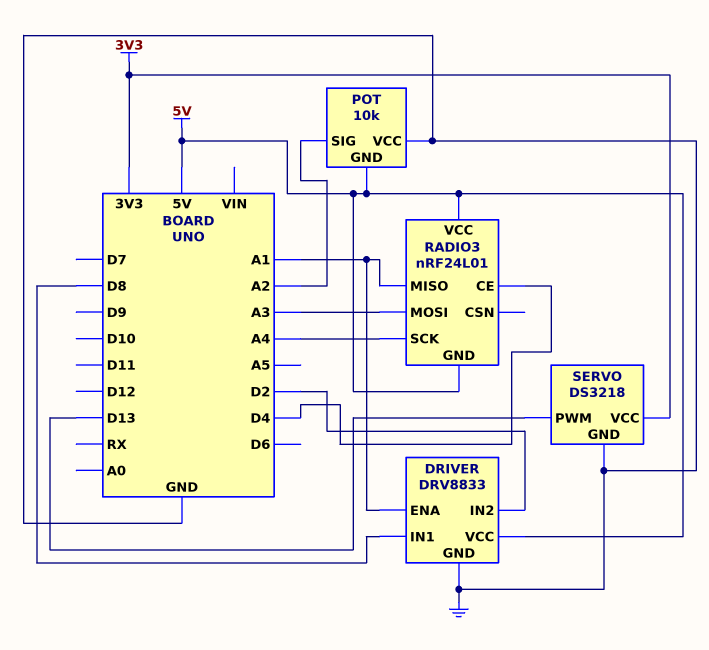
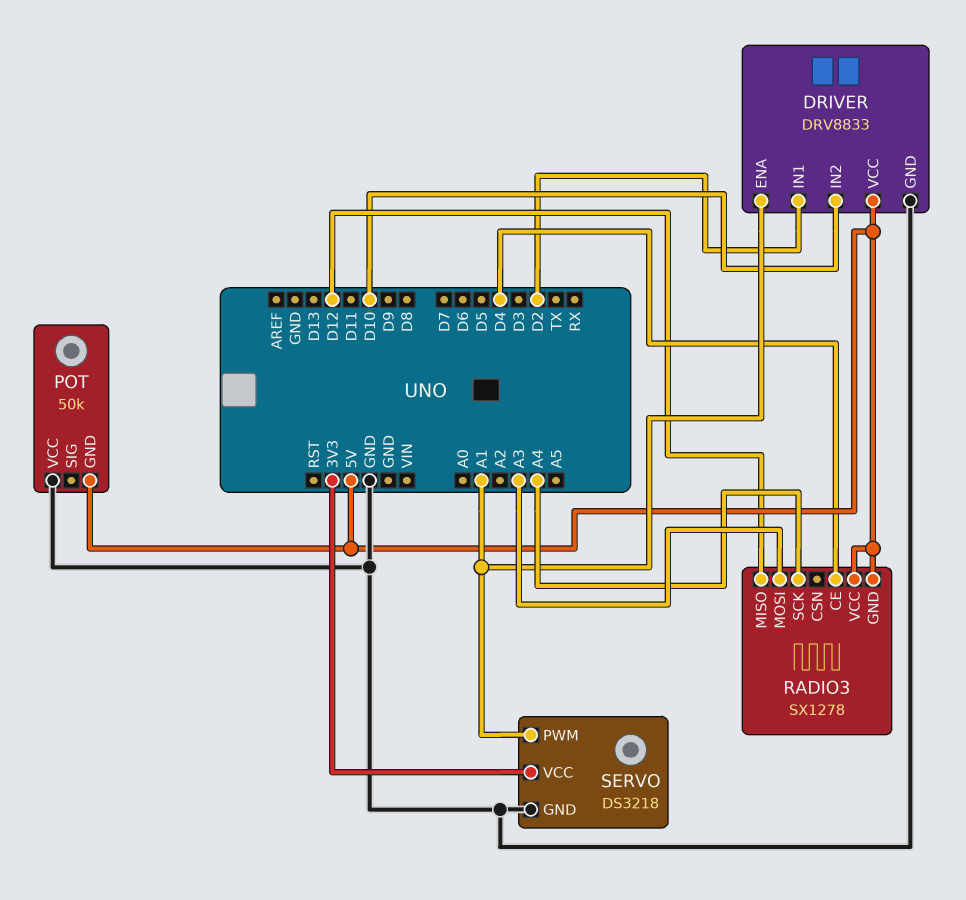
DRIVER pin IN1: D8 -> D2
DRIVER pin IN2: D2 -> D10
POT: 10k -> 50k
POT pin SIG: A2 -> none
RADIO3: nRF24L01 -> SX1278
RADIO3 pin MISO: A1 -> D12
SERVO pin PWM: D13 -> A1

